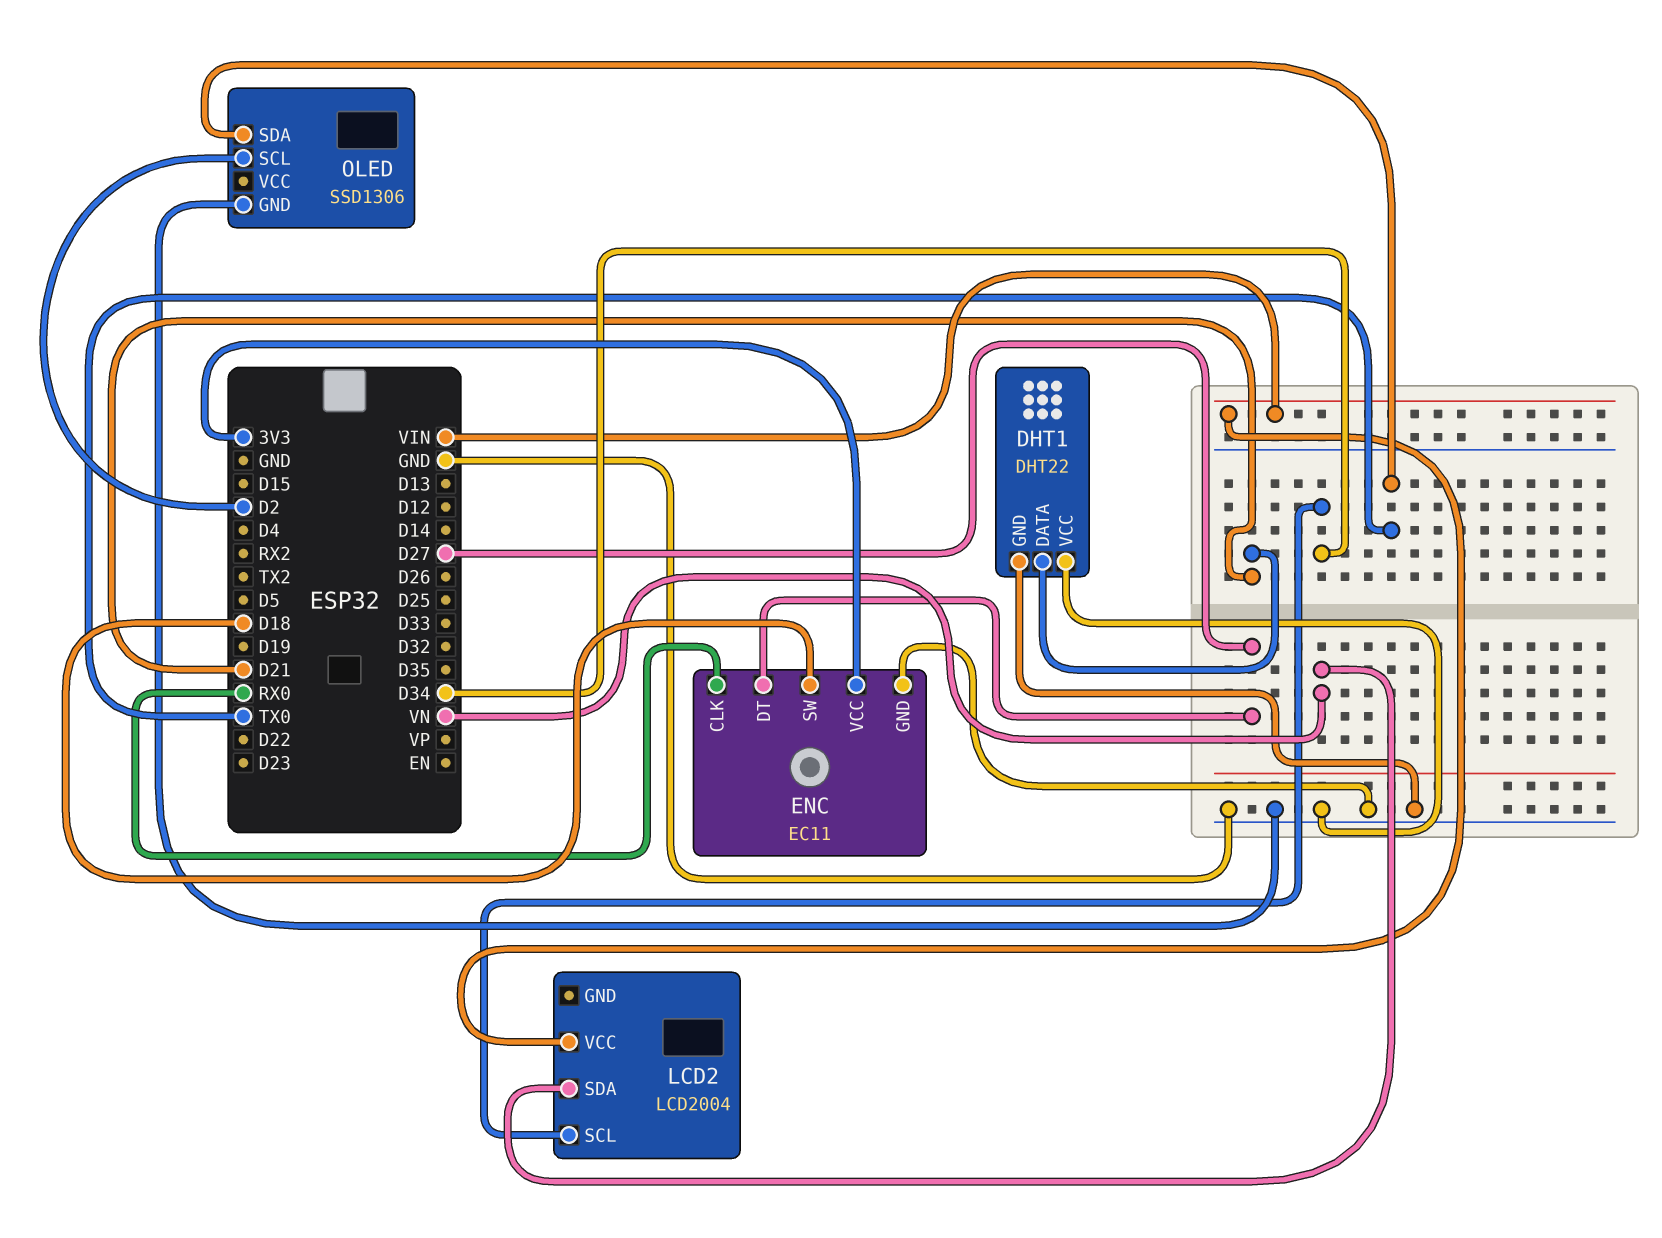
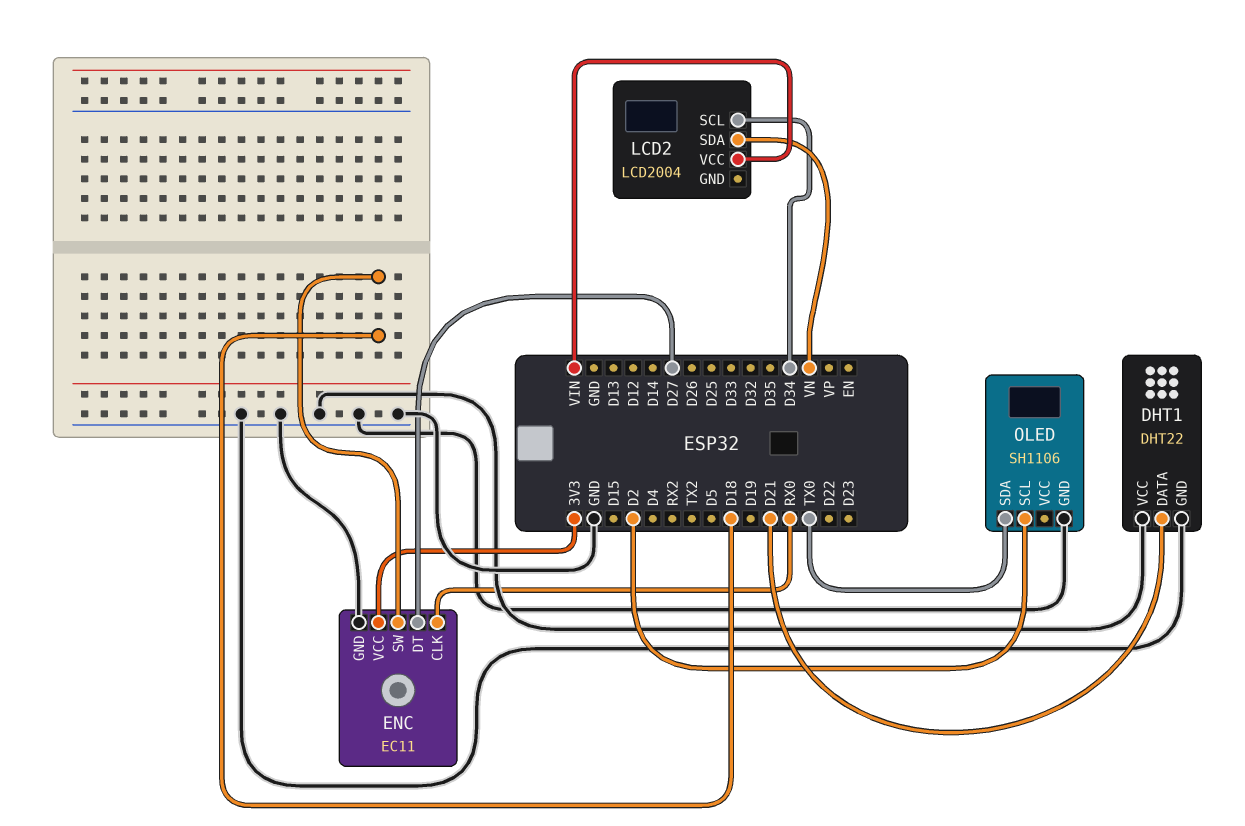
OLED: SSD1306 -> SH1106

